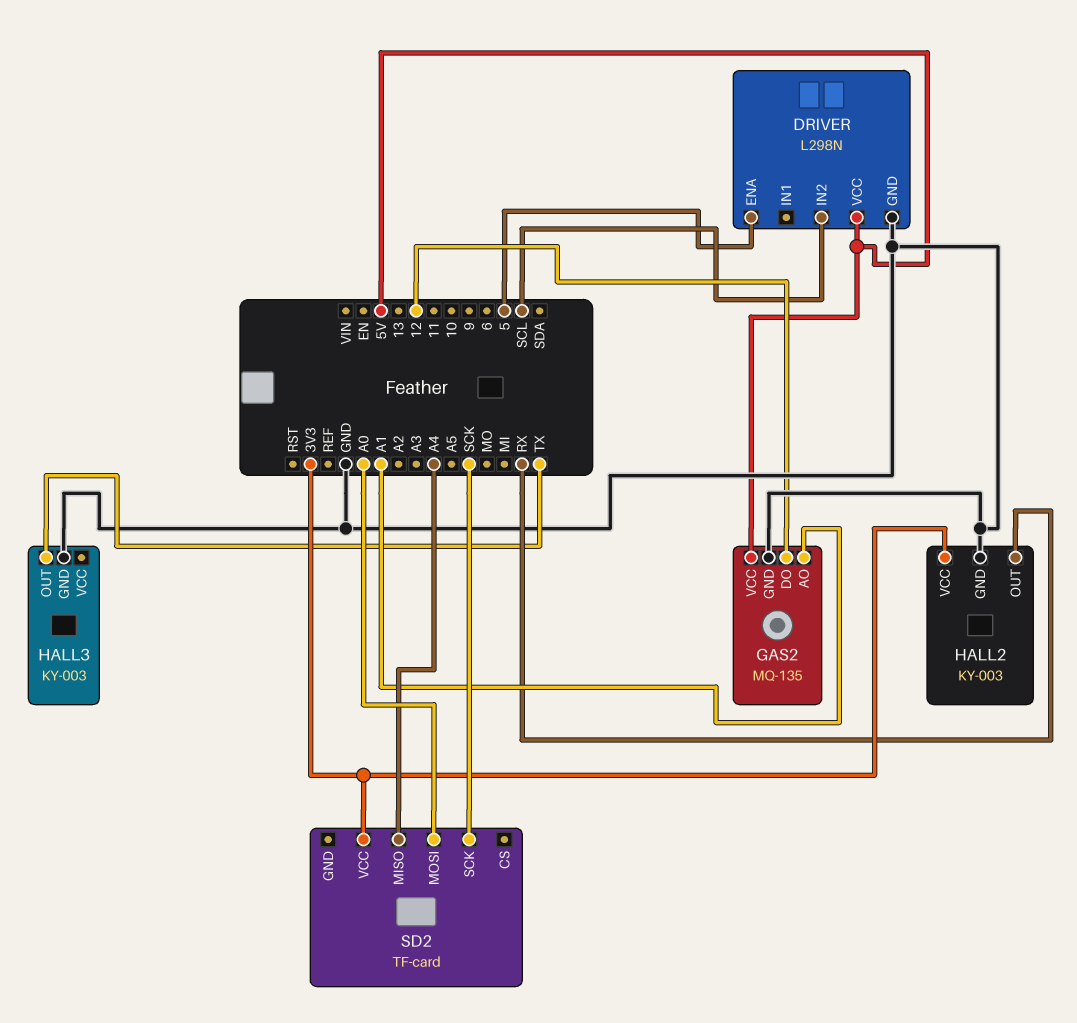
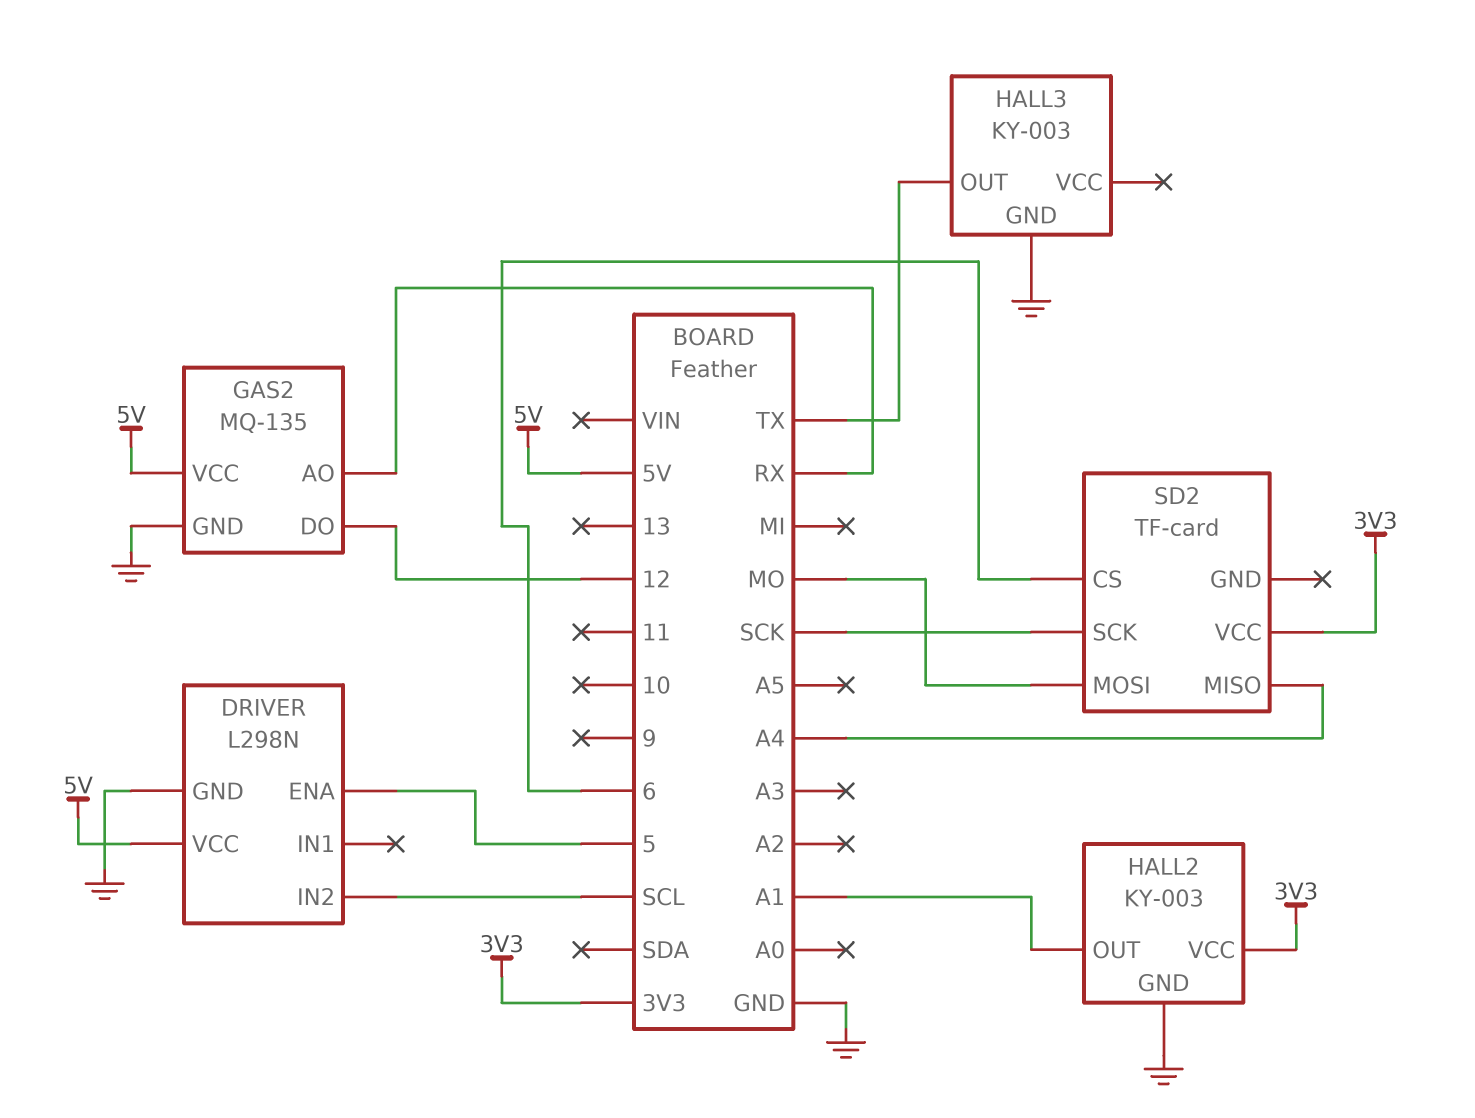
GAS2 pin AO: A1 -> RX
HALL2 pin OUT: RX -> A1
SD2 pin CS: none -> 6
SD2 pin MOSI: A0 -> MO

